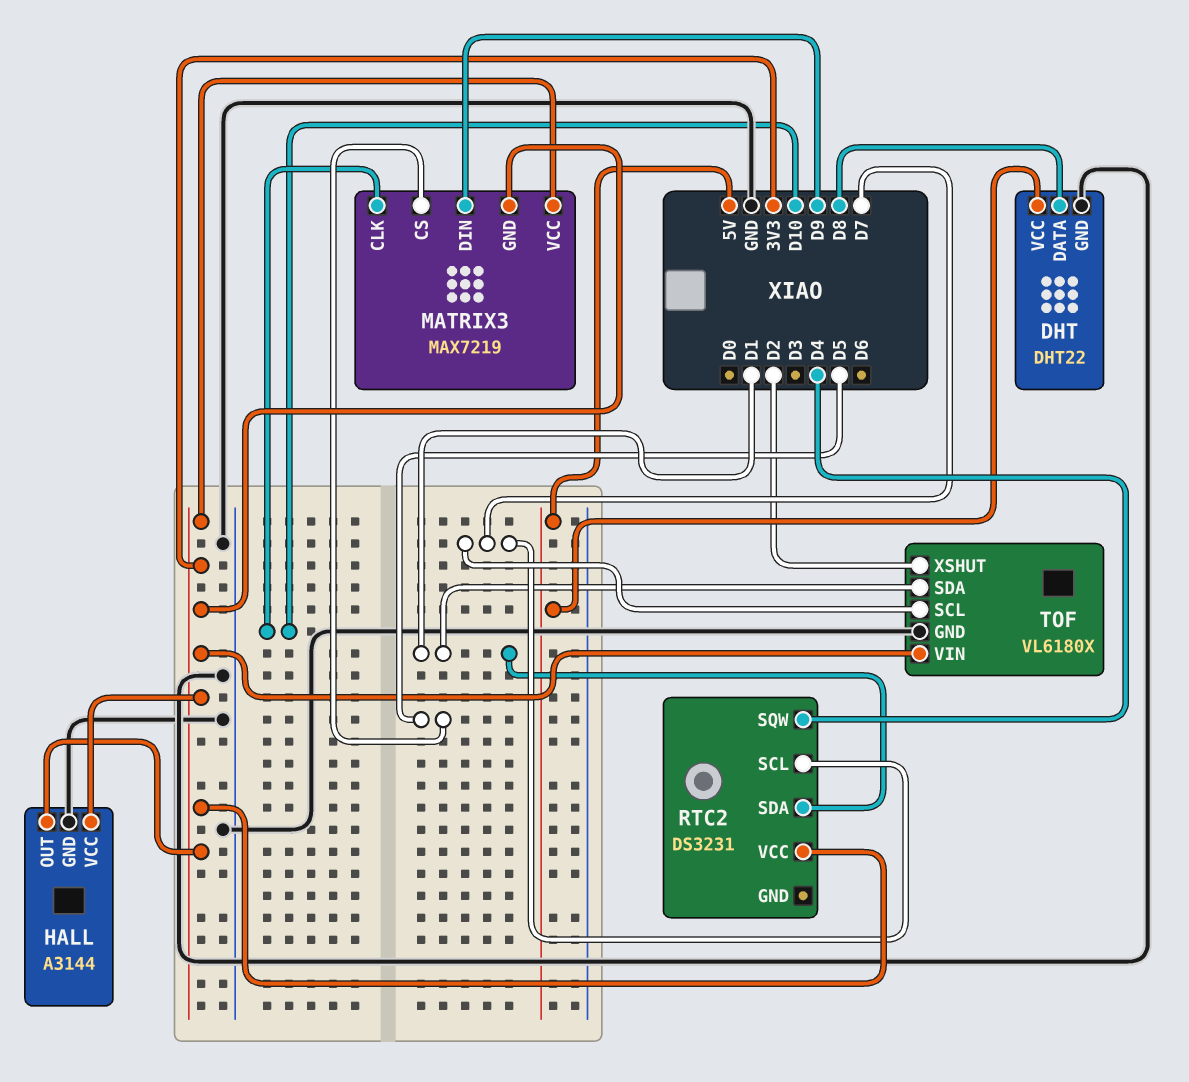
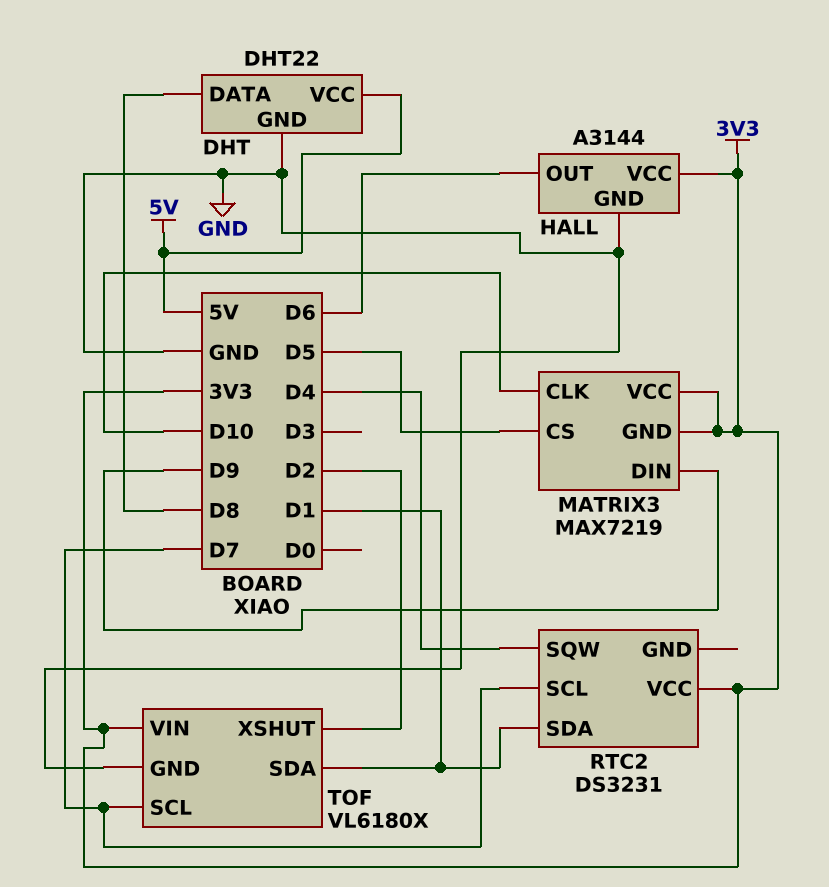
HALL pin OUT: 3V3 -> D6

